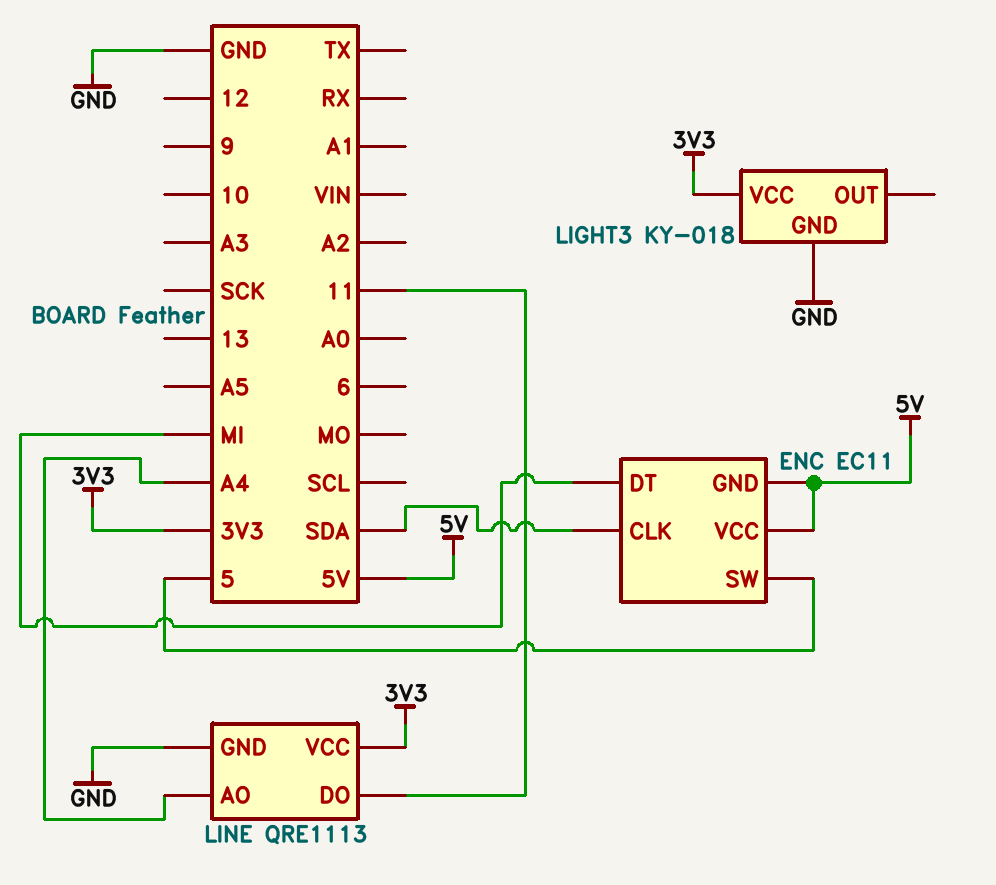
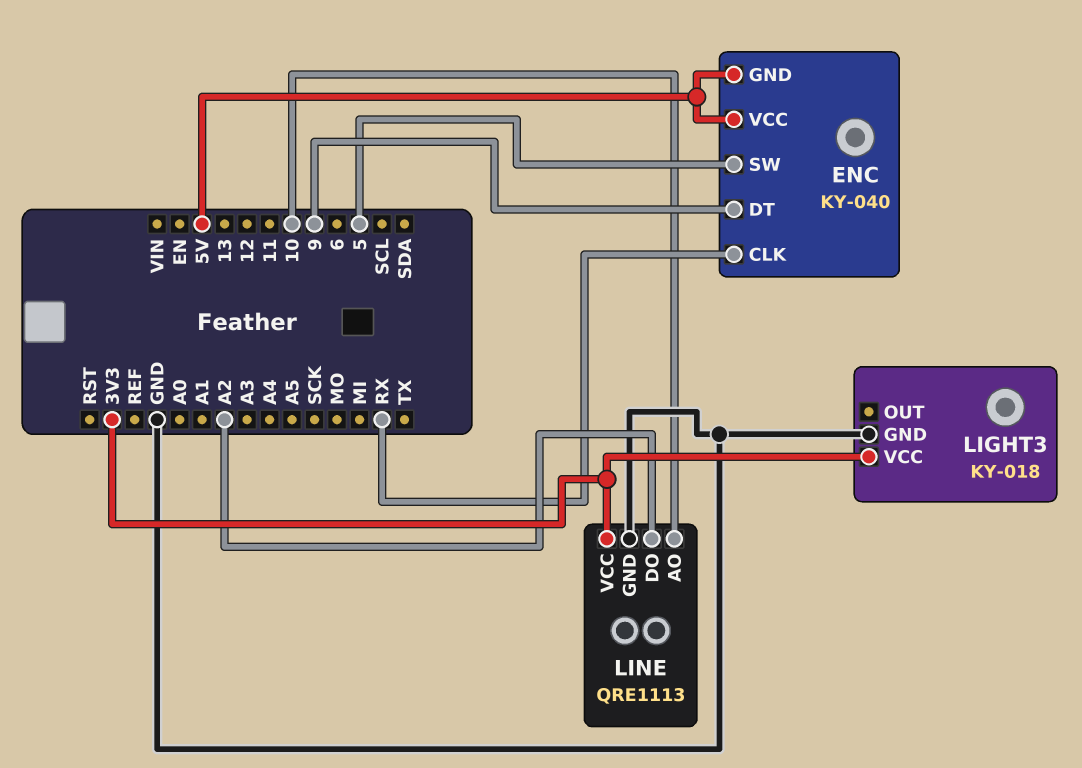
ENC: EC11 -> KY-040
ENC pin CLK: SDA -> RX
ENC pin DT: MI -> 9
LINE pin AO: A4 -> 10
LINE pin DO: 11 -> A2

